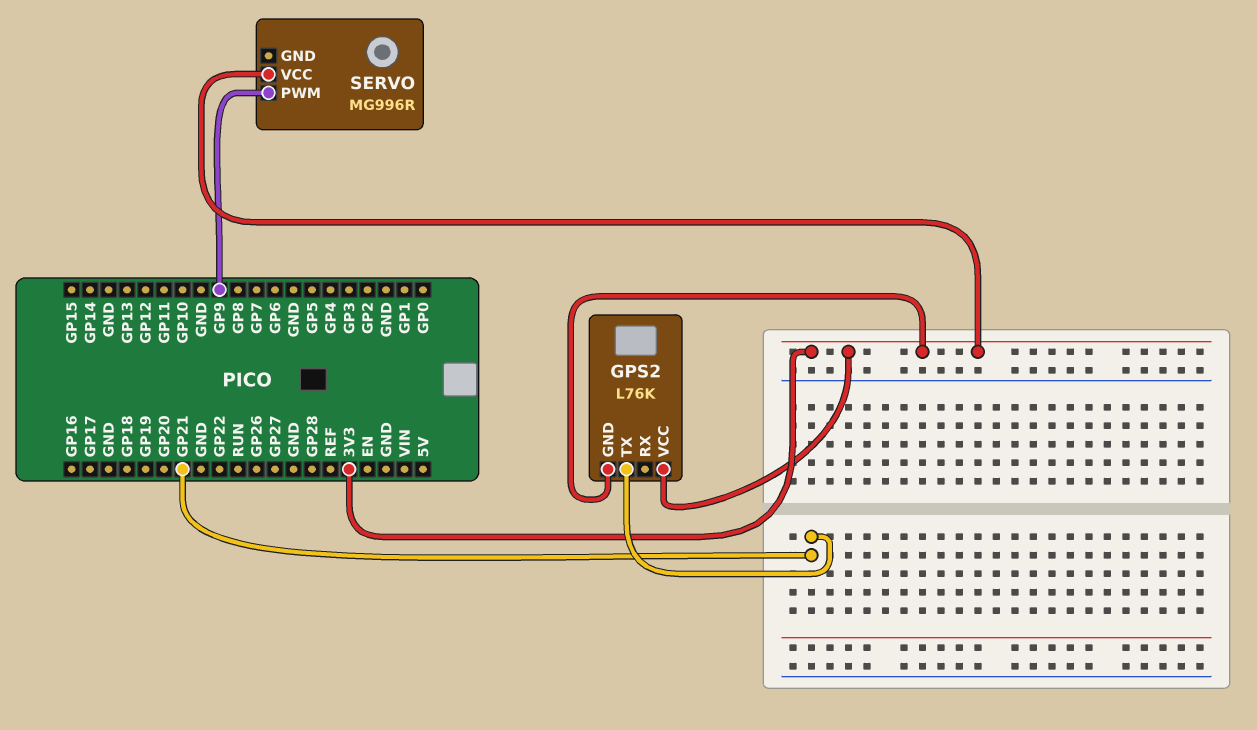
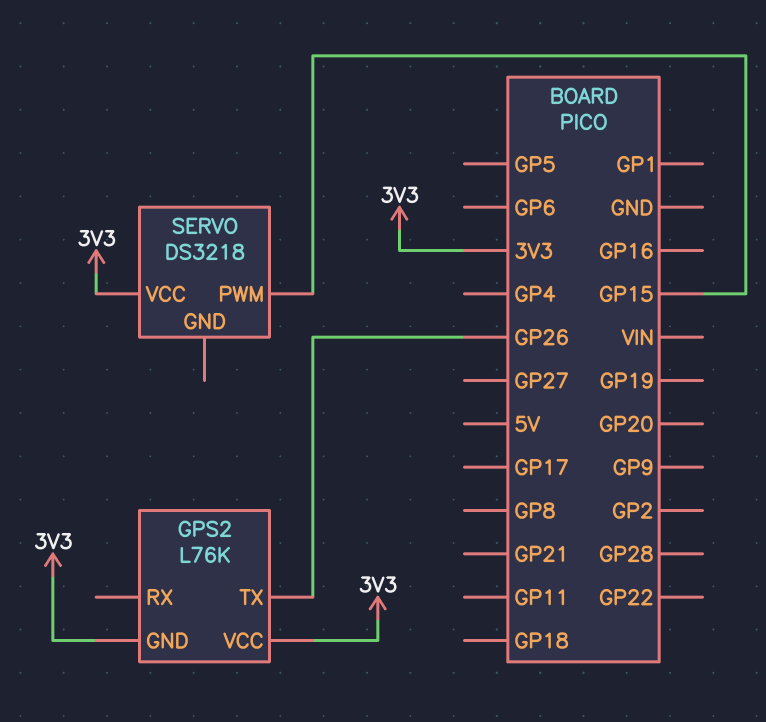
GPS2 pin TX: GP21 -> GP26
SERVO: MG996R -> DS3218
SERVO pin PWM: GP9 -> GP15

